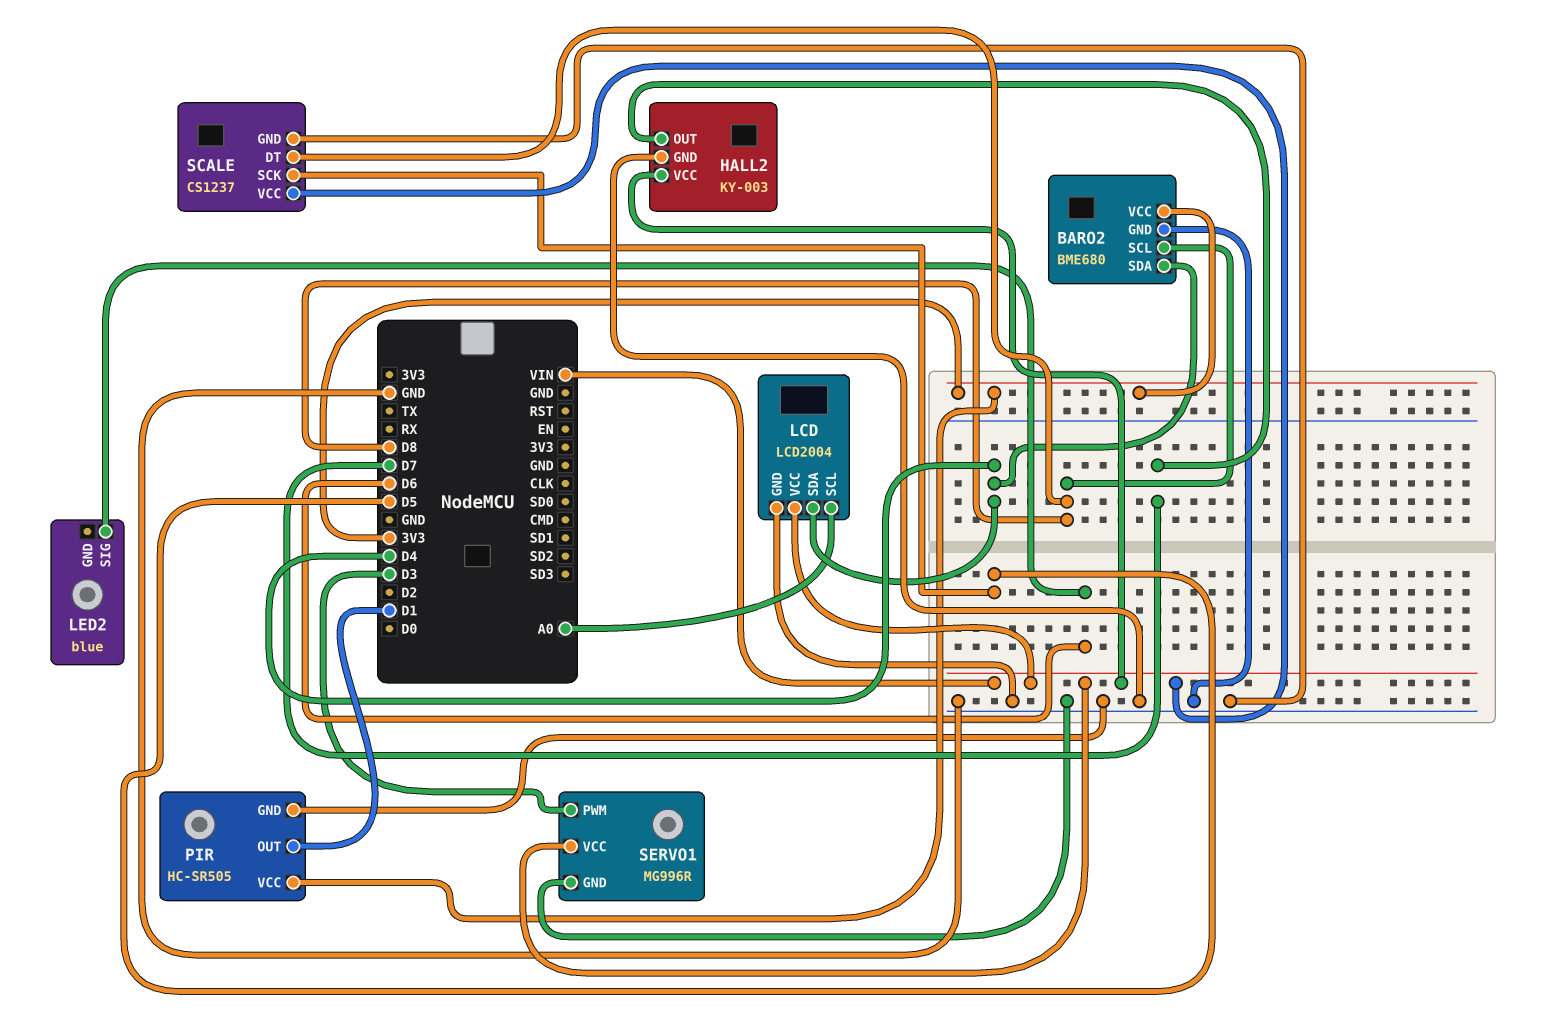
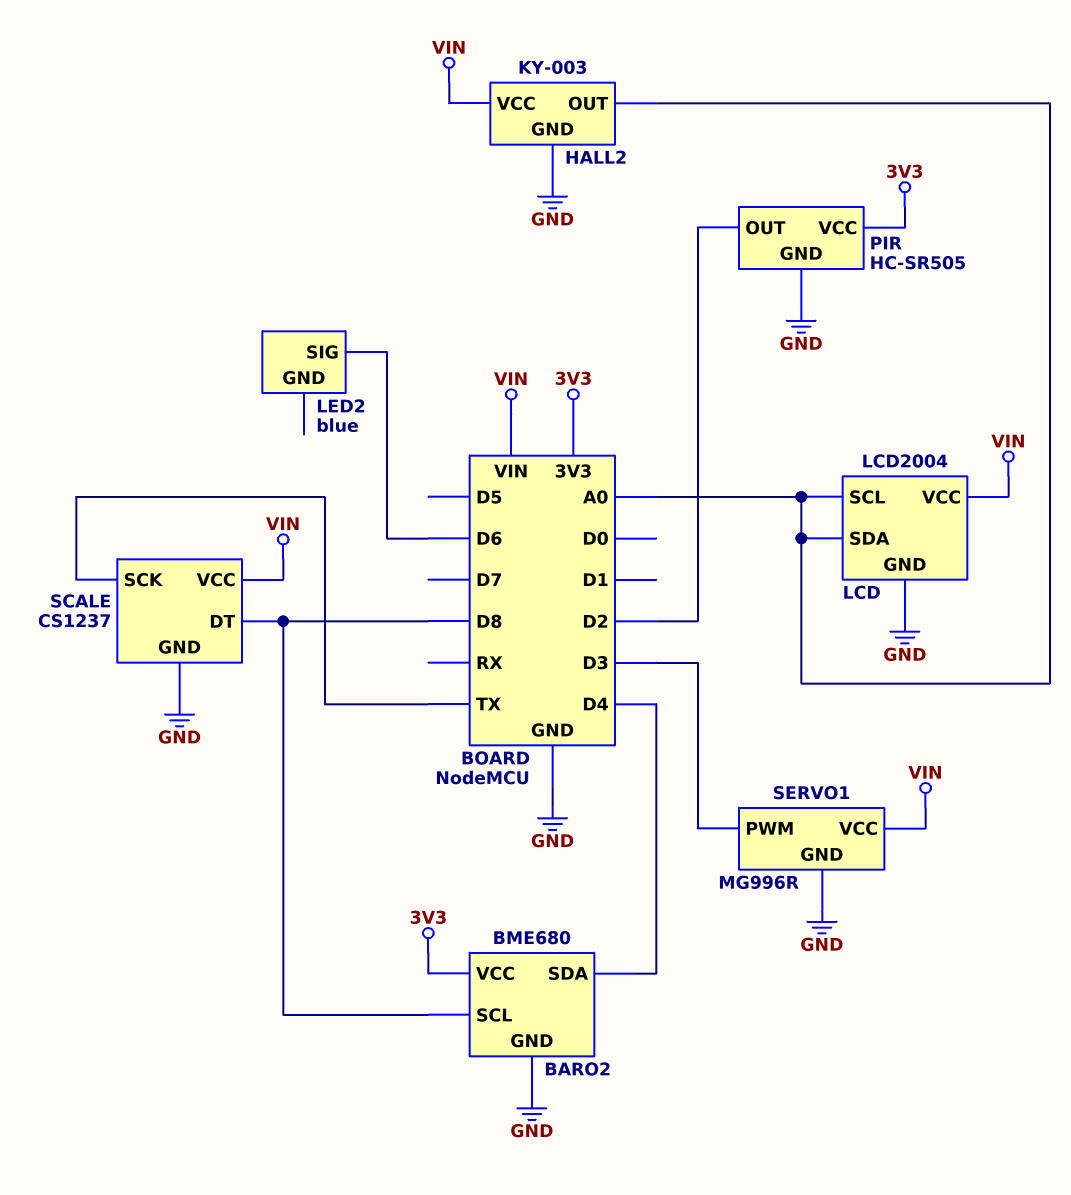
HALL2 pin OUT: D7 -> A0
LCD pin SDA: D4 -> A0
PIR pin OUT: D1 -> D2
SCALE pin SCK: D5 -> TX

